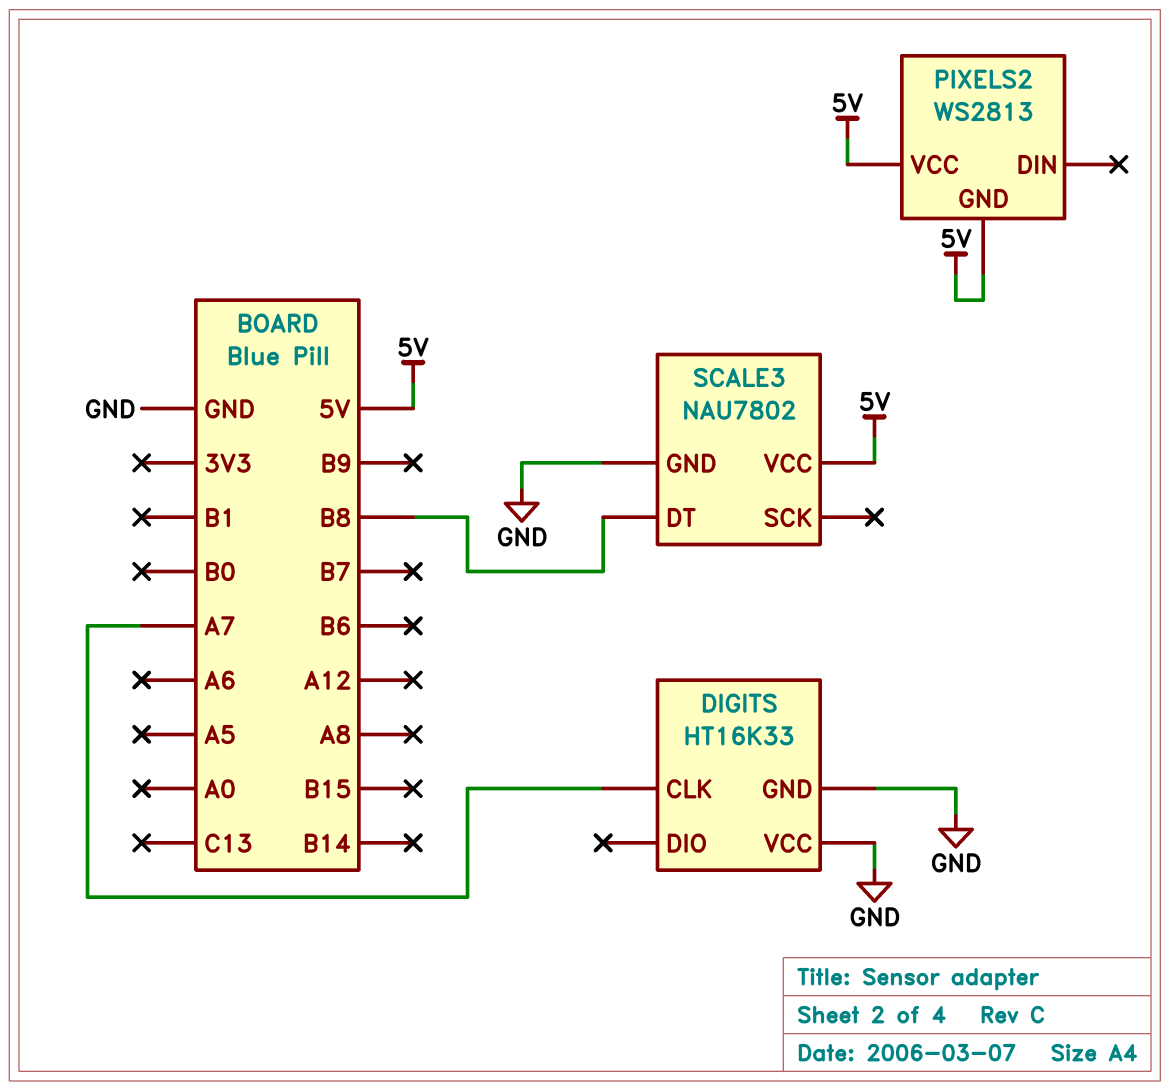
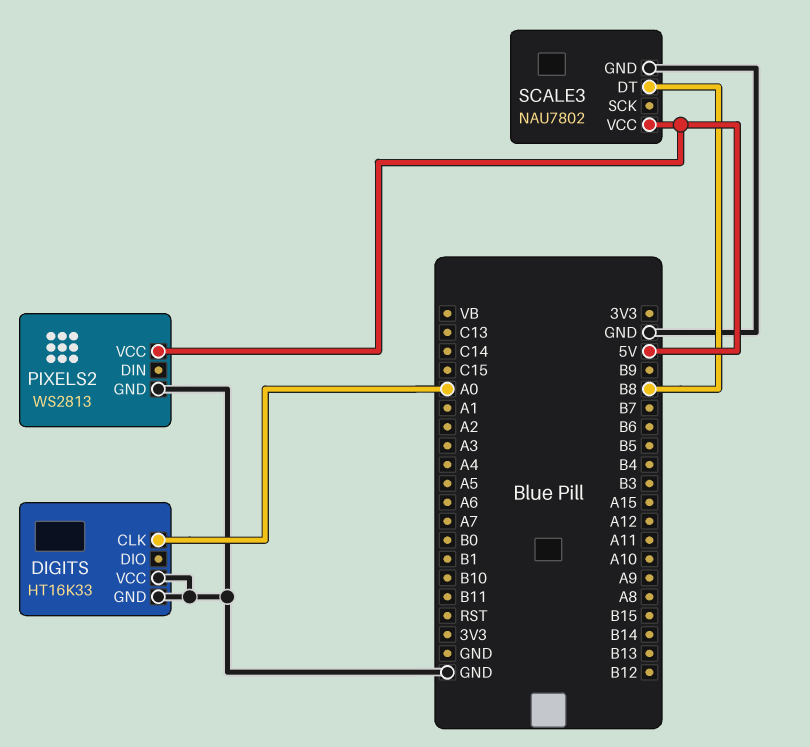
DIGITS pin CLK: A7 -> A0
PIXELS2 pin GND: 5V -> GND

